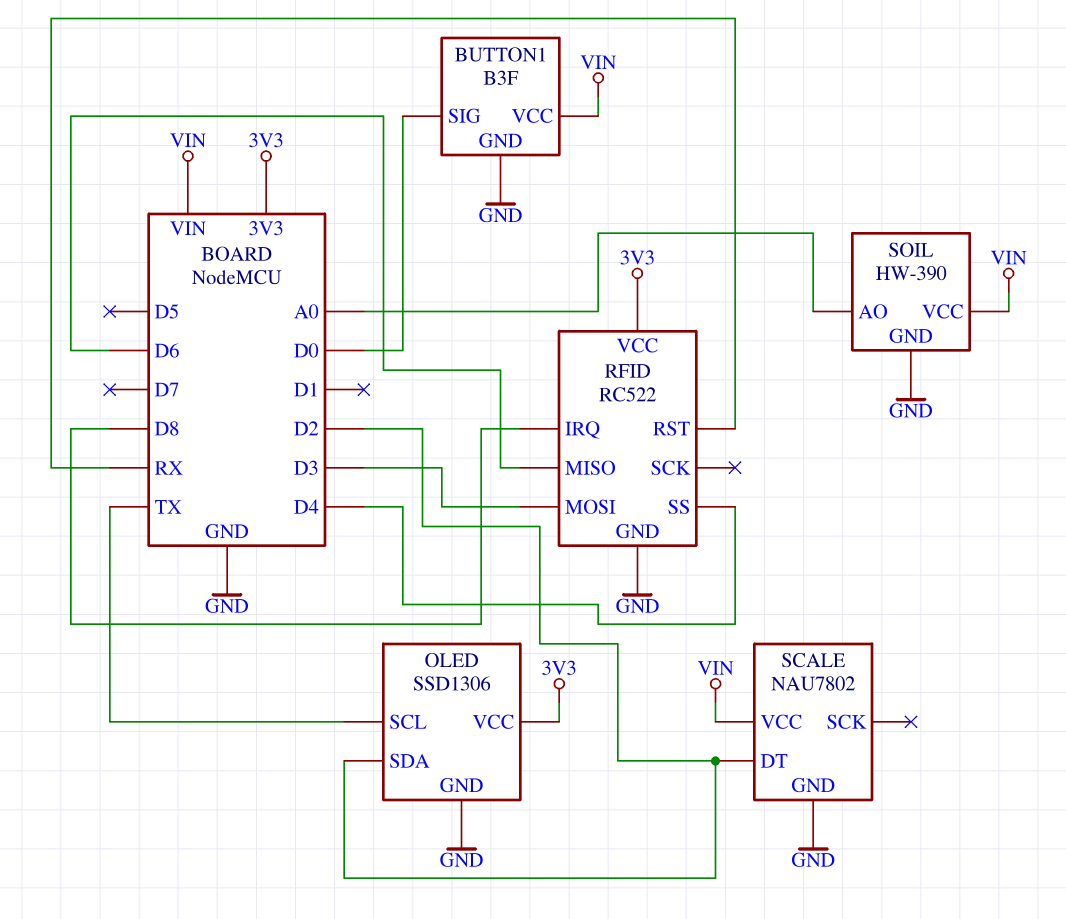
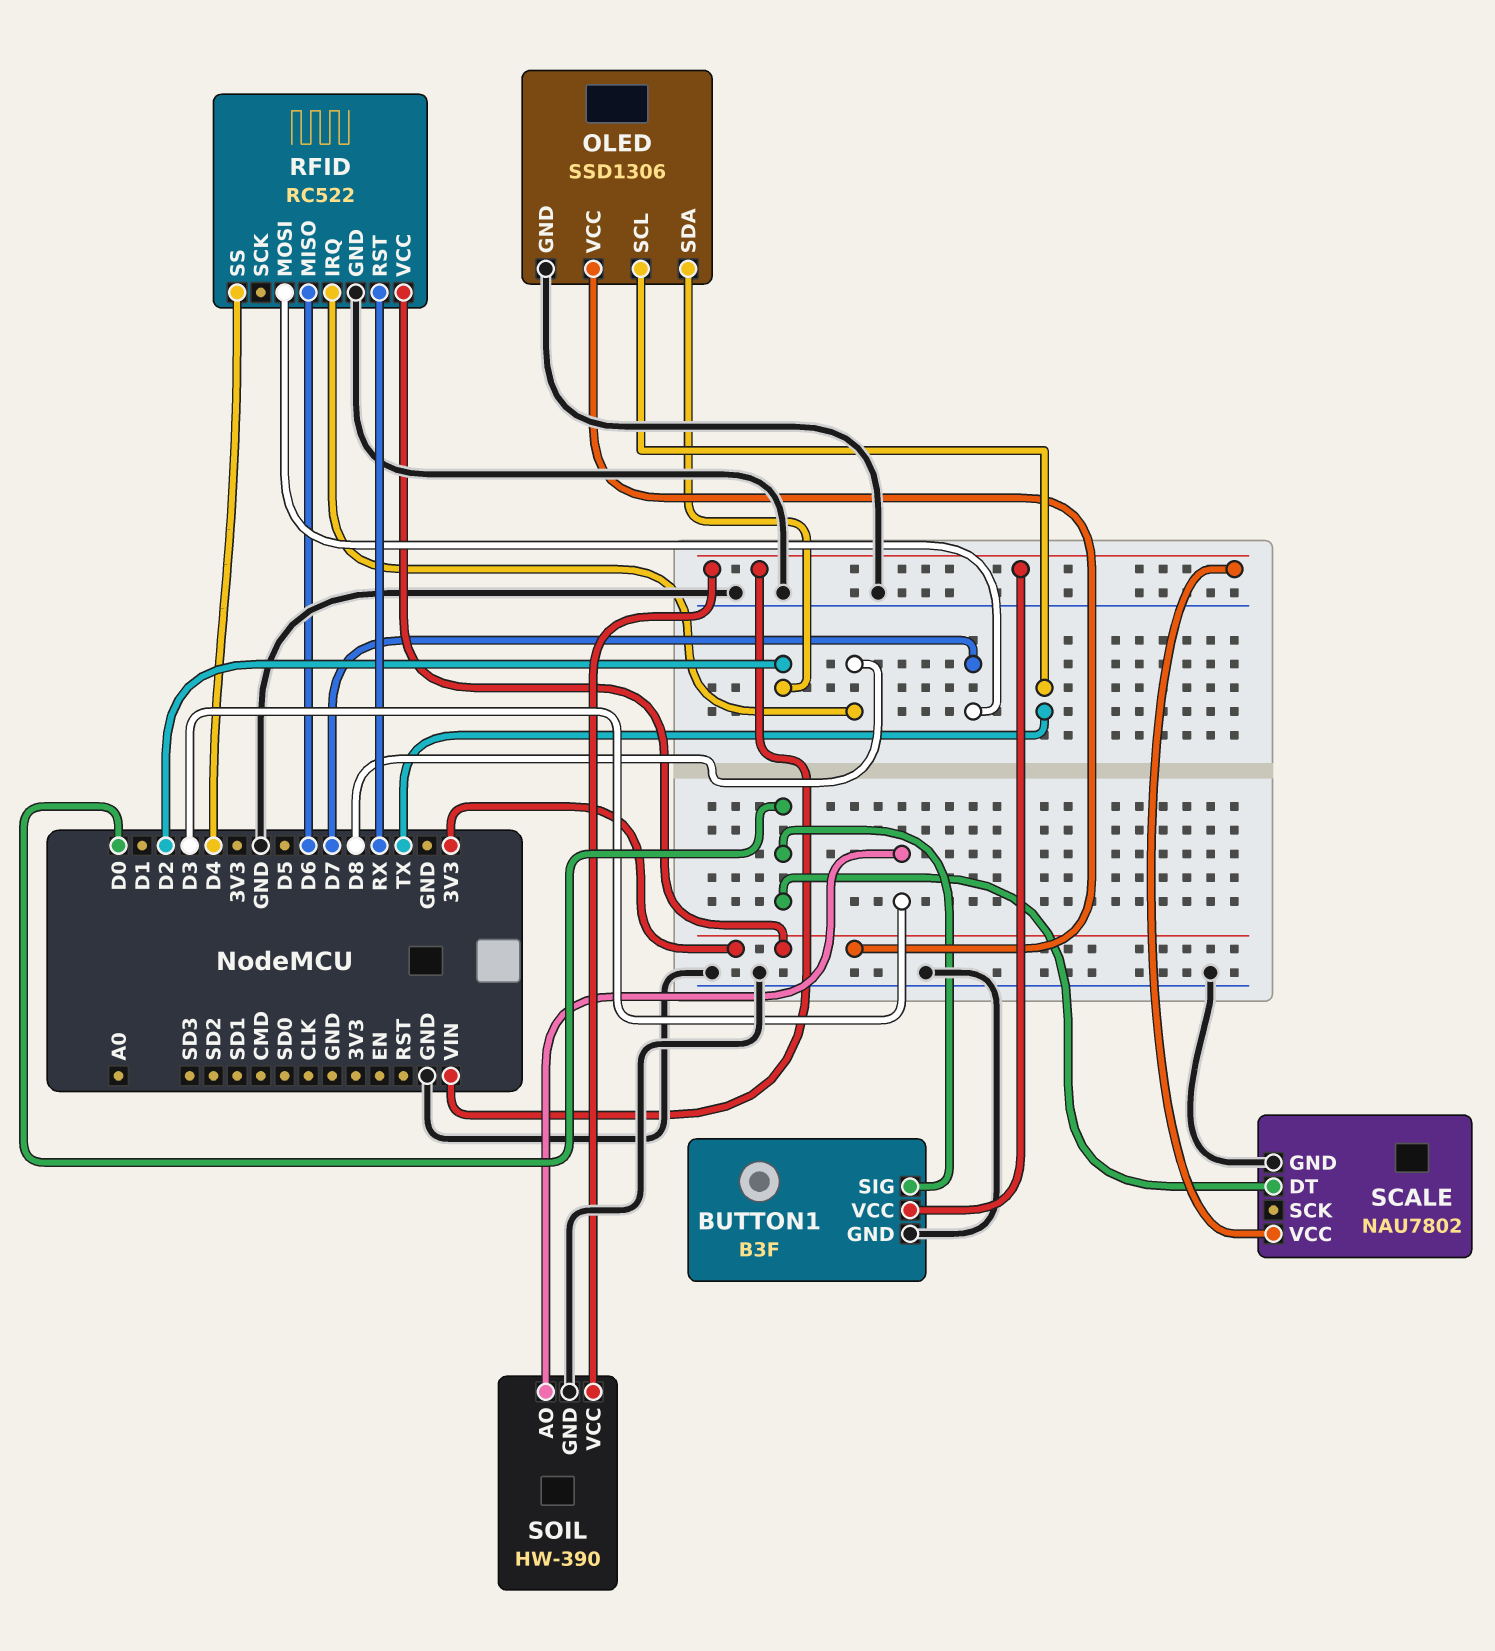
RFID pin MOSI: D3 -> D7
SCALE pin DT: D2 -> D0
SOIL pin AO: A0 -> D3

